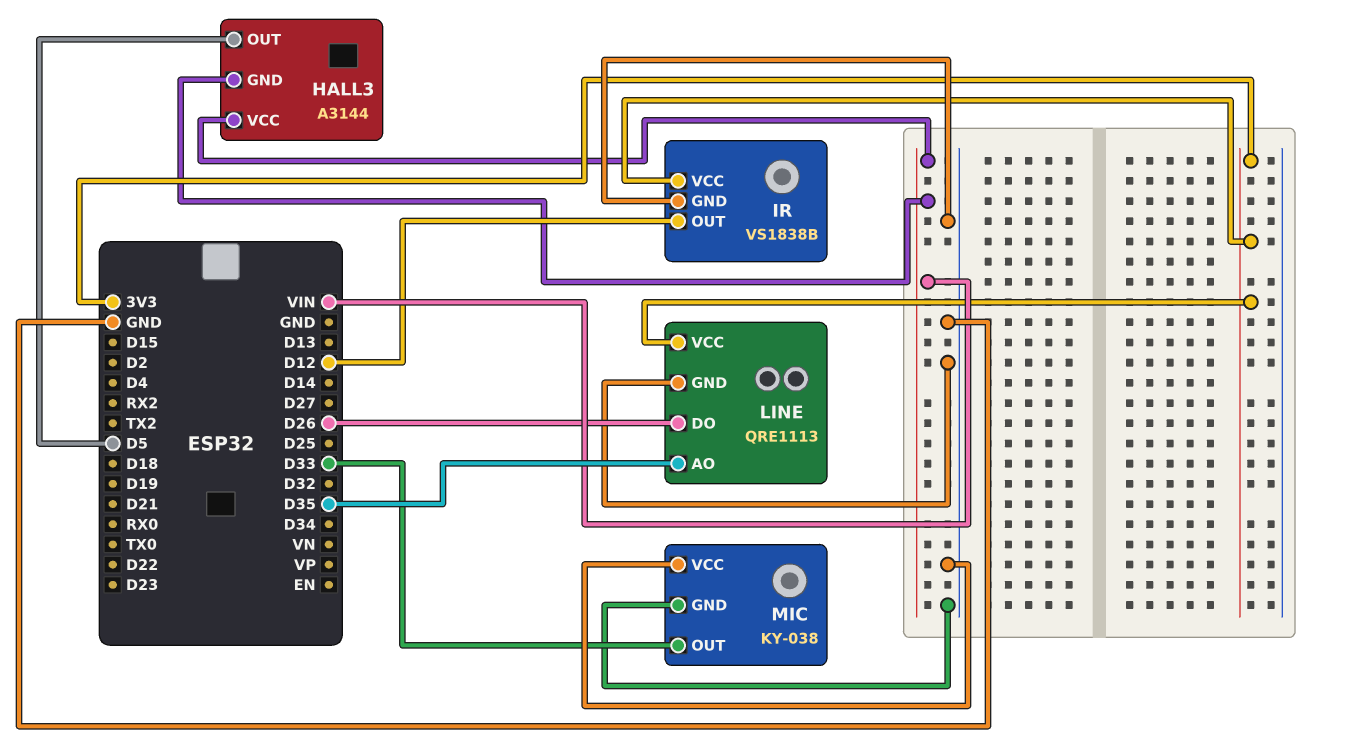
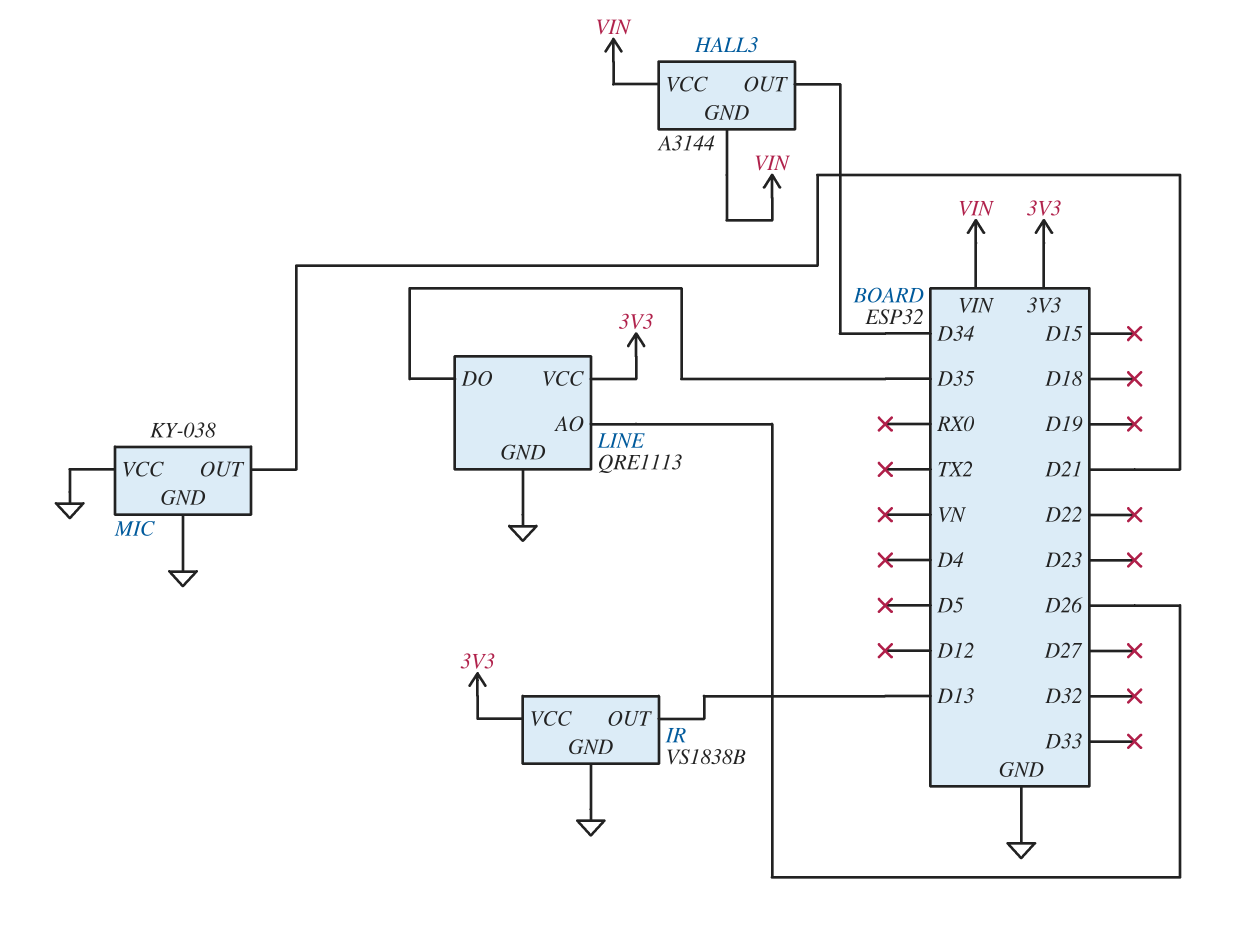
HALL3 pin OUT: D5 -> D34
IR pin OUT: D12 -> D13
LINE pin AO: D35 -> D26
LINE pin DO: D26 -> D35
MIC pin OUT: D33 -> D21

